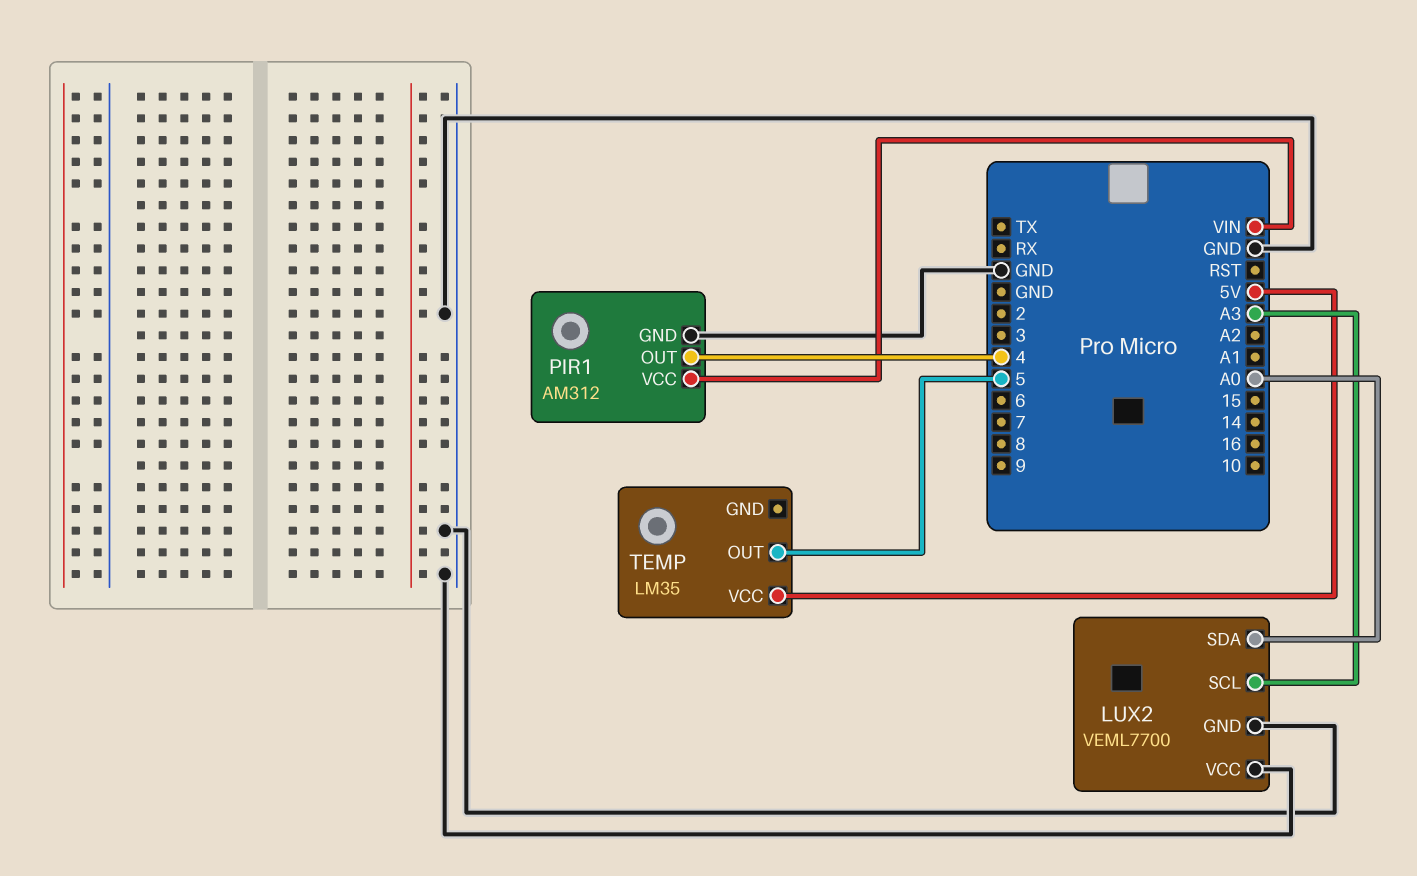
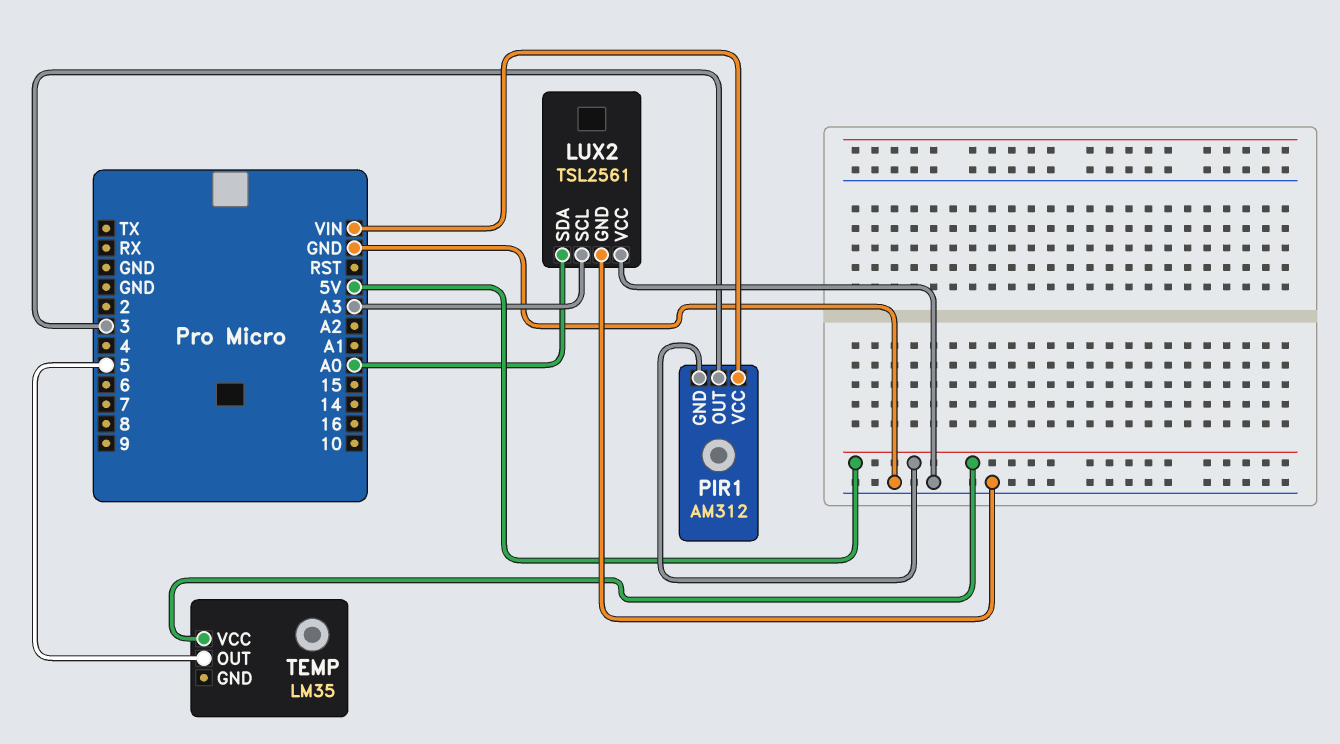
LUX2: VEML7700 -> TSL2561
PIR1 pin GND: GND -> 5V
PIR1 pin OUT: 4 -> 3

